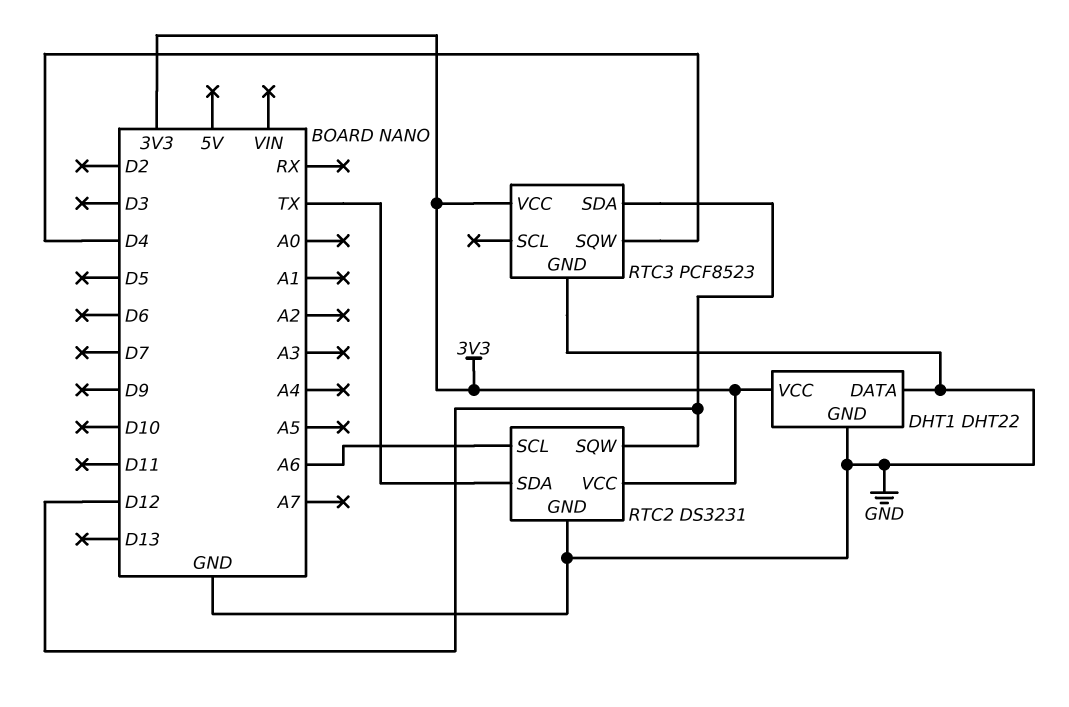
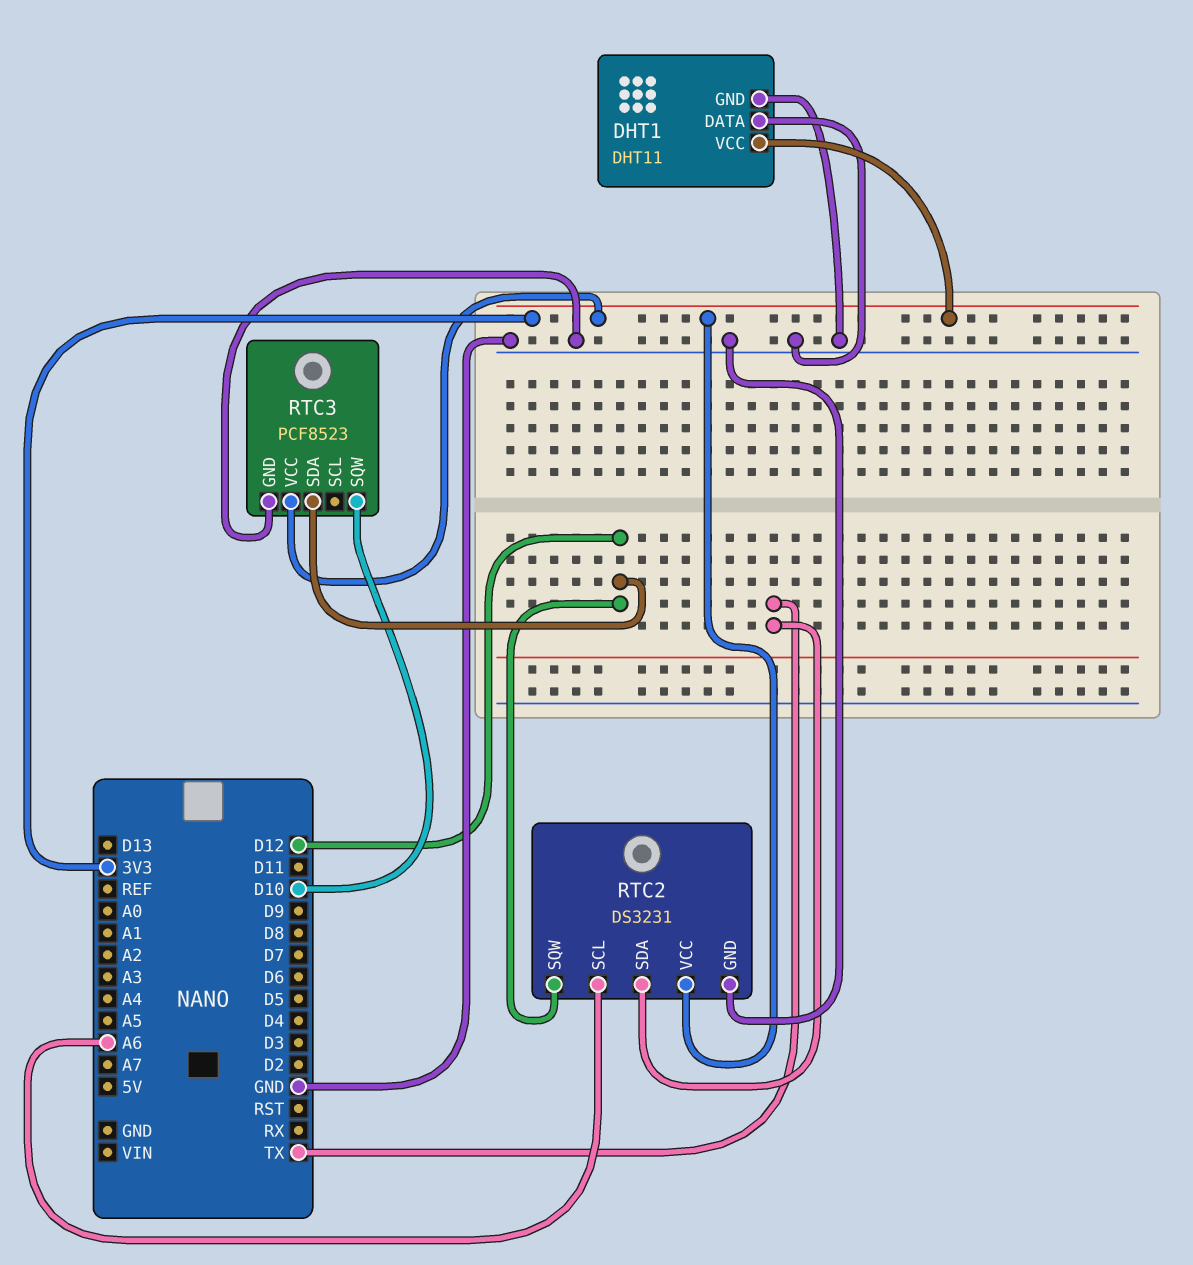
DHT1: DHT22 -> DHT11
RTC3 pin SQW: D4 -> D10

